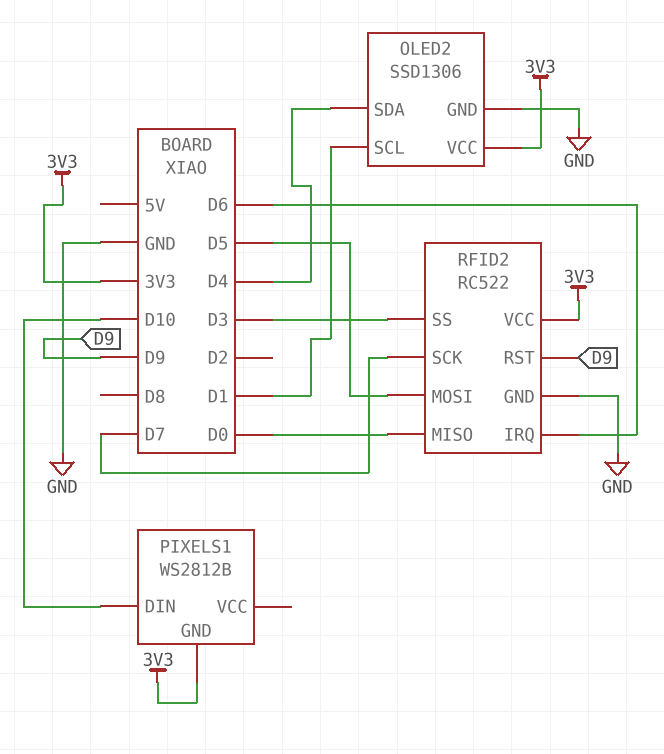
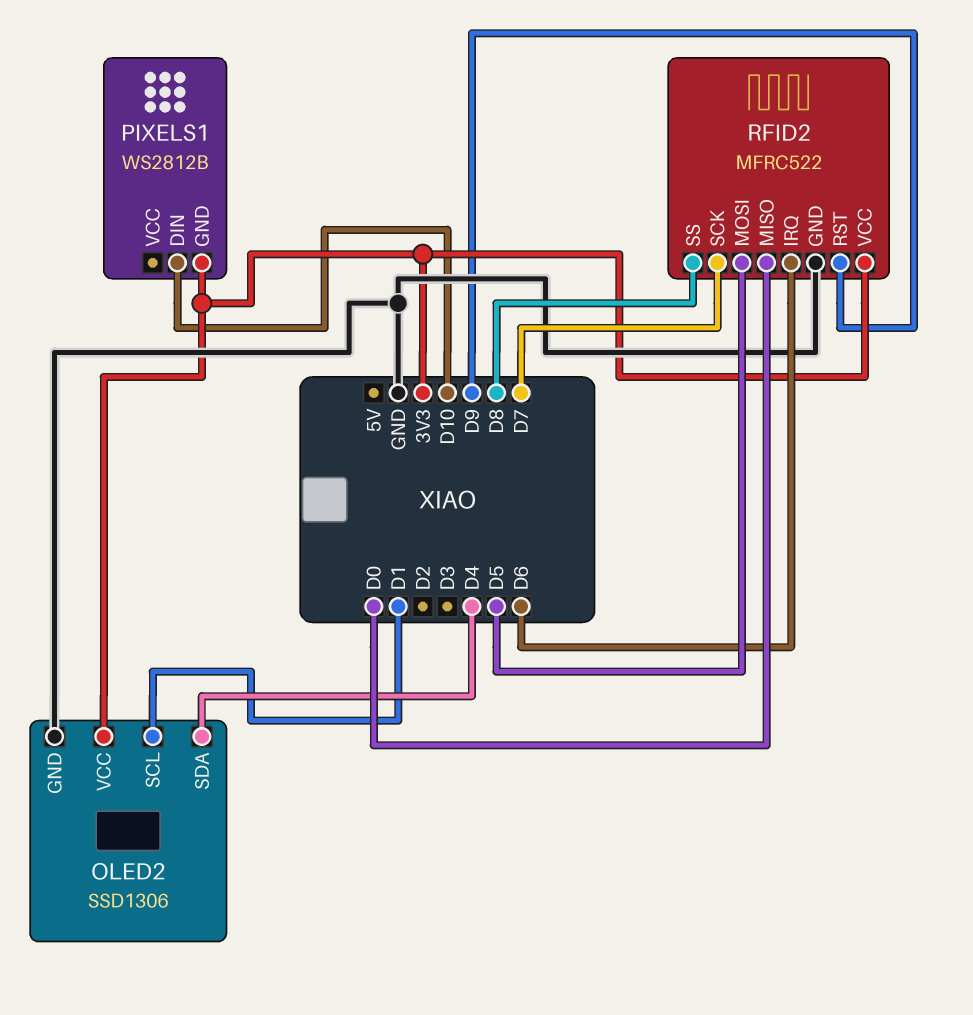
RFID2: RC522 -> MFRC522
RFID2 pin SS: D3 -> D8

